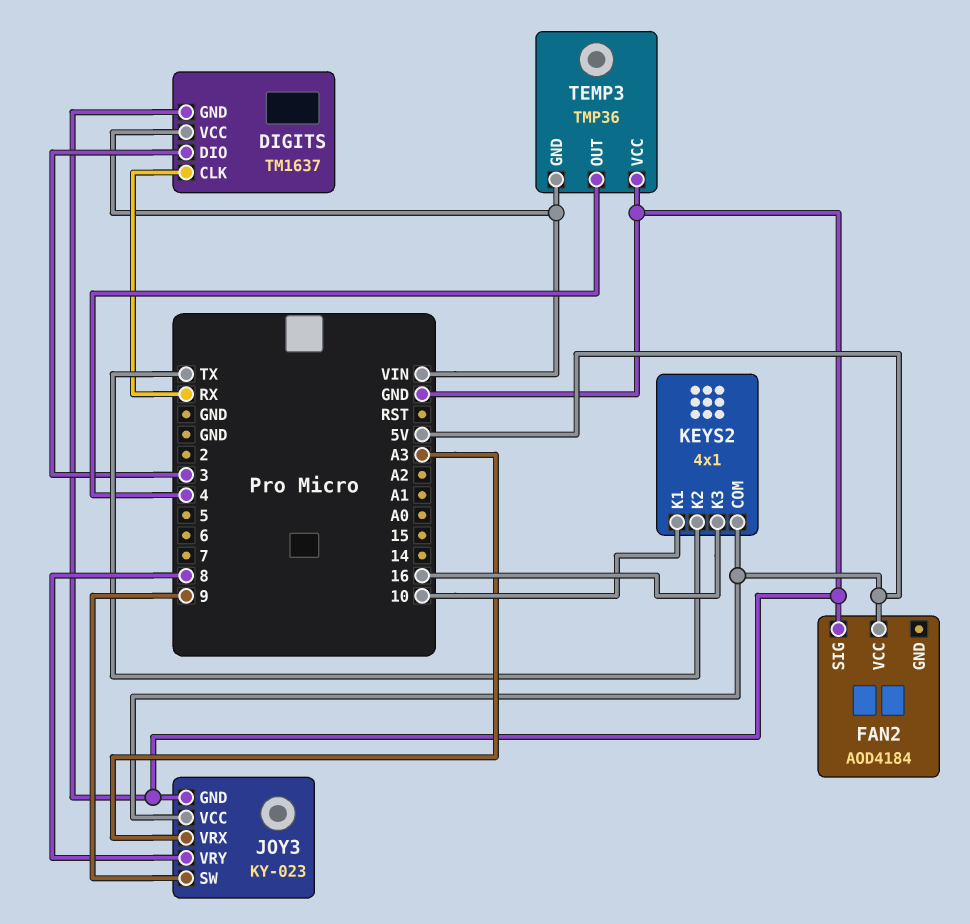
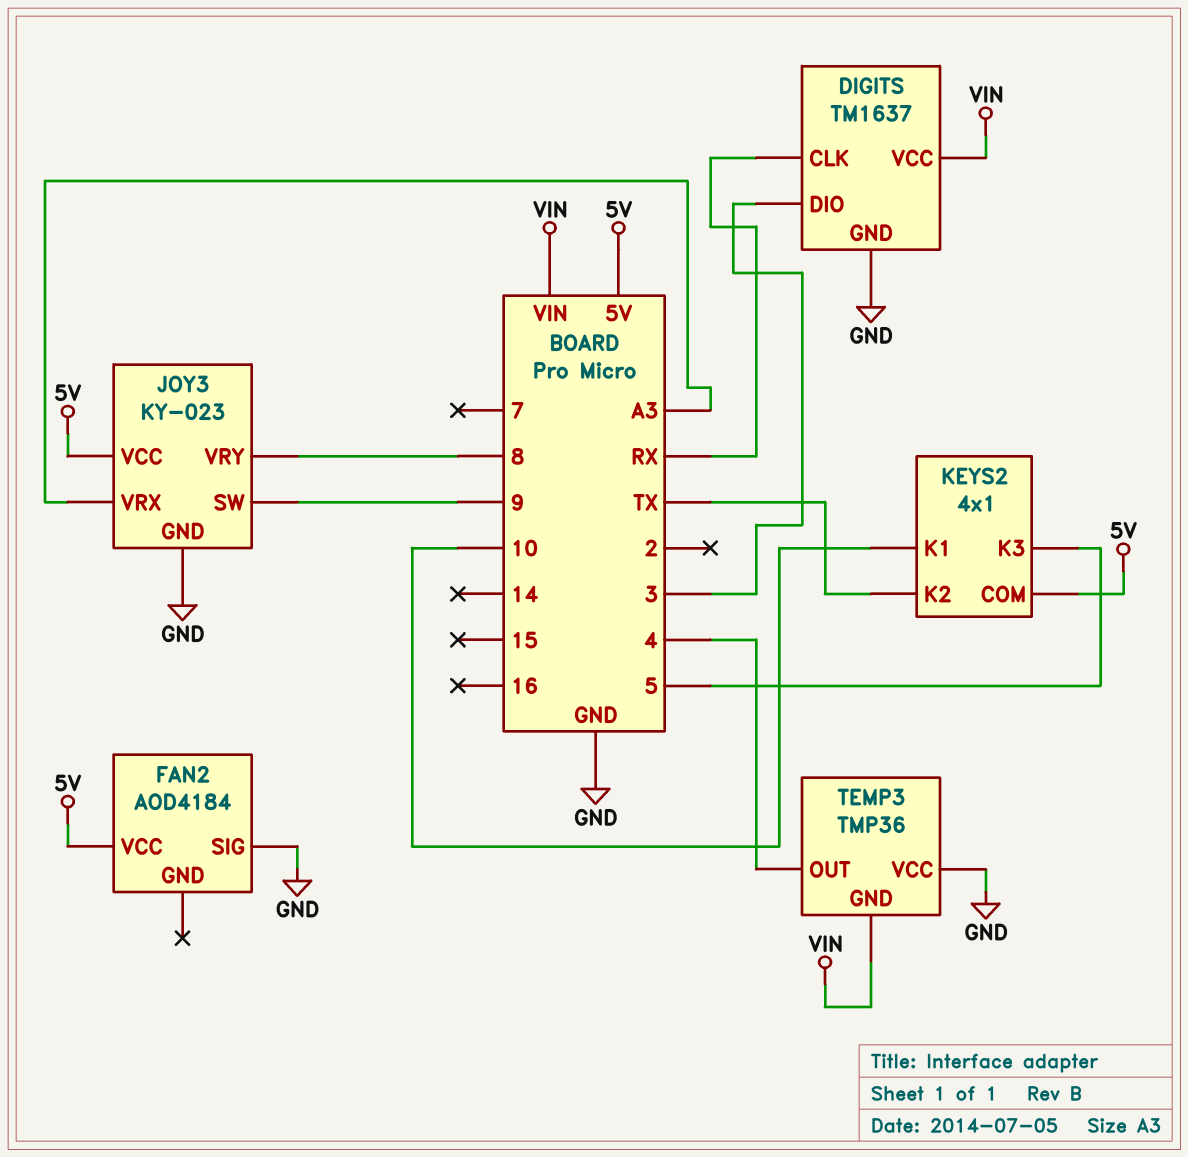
KEYS2 pin K3: 16 -> 5

